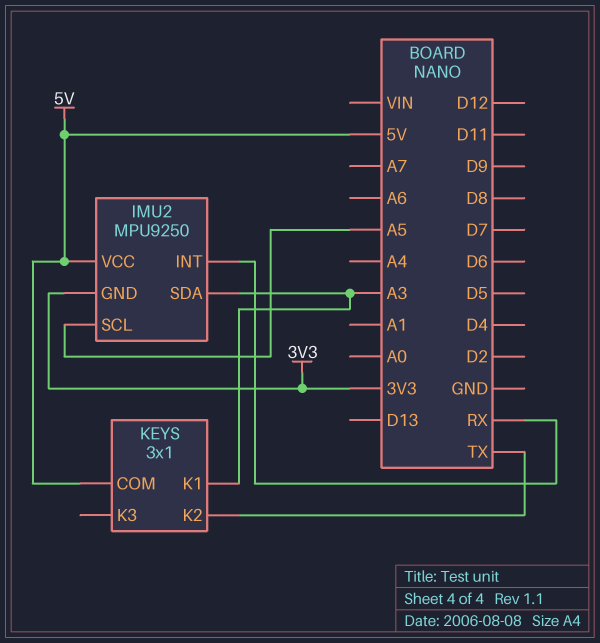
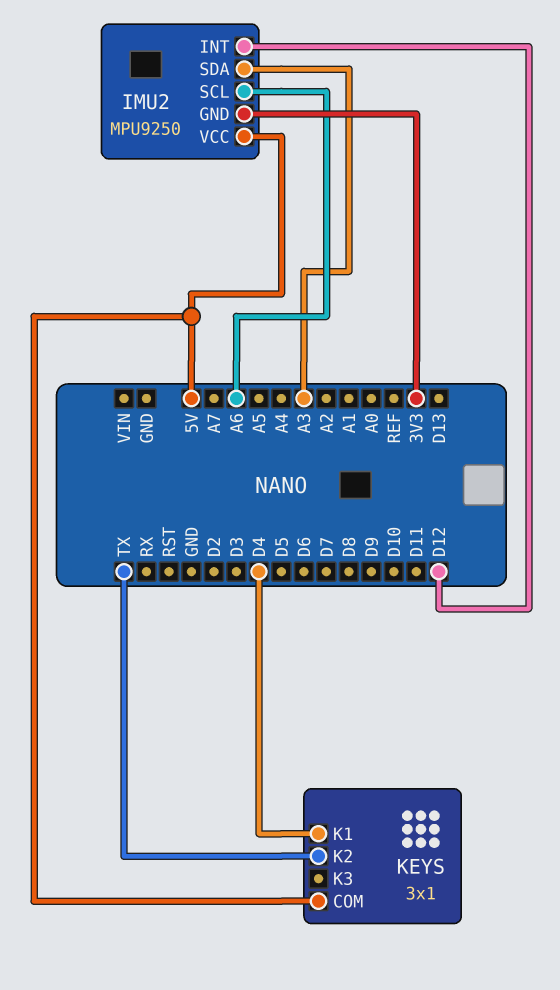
IMU2 pin INT: RX -> D12
IMU2 pin SCL: A5 -> A6
KEYS pin K1: A3 -> D4

